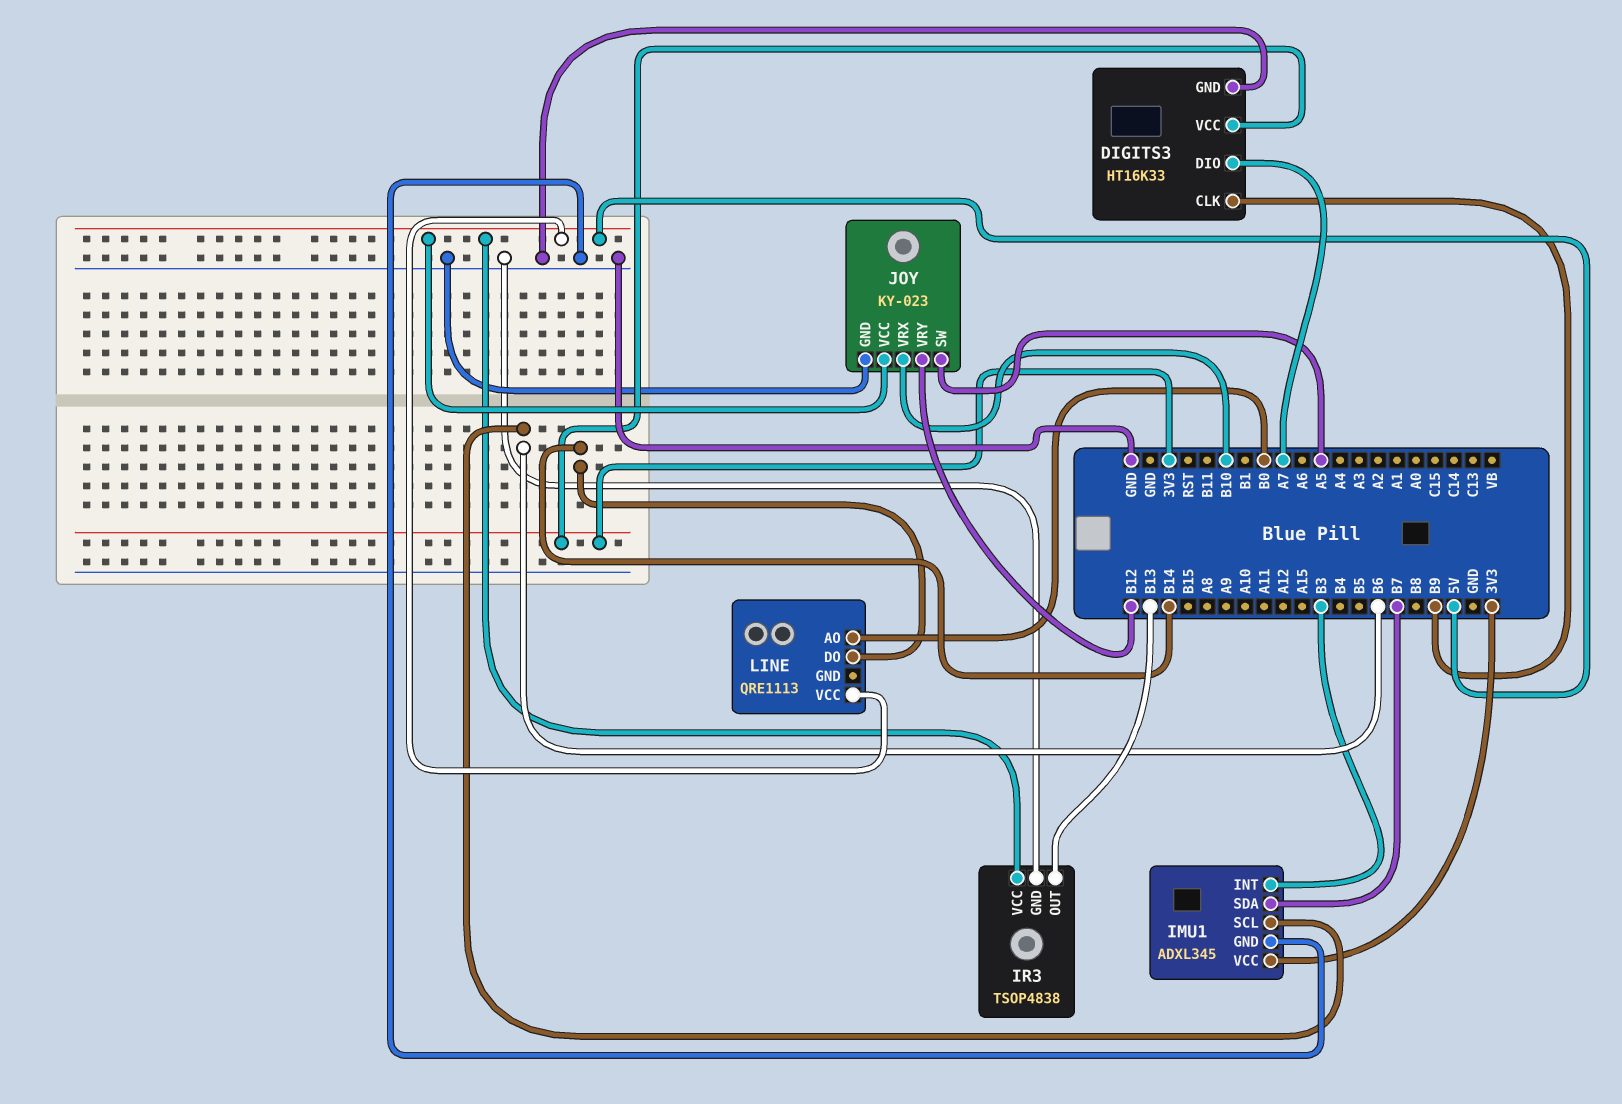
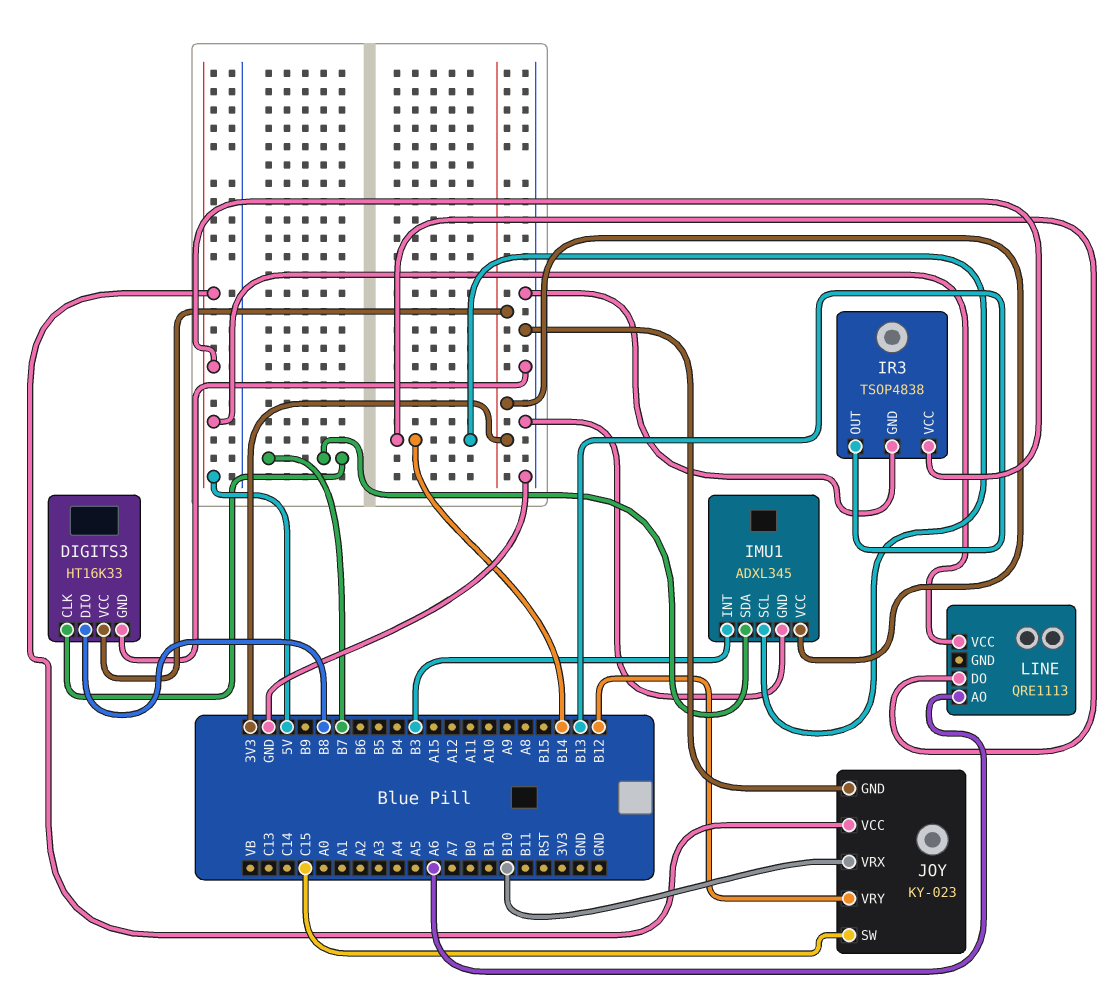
DIGITS3 pin CLK: B9 -> B7
DIGITS3 pin DIO: A7 -> B8
IMU1 pin SCL: B6 -> B14
JOY pin SW: A5 -> C15
LINE pin AO: B0 -> A6

